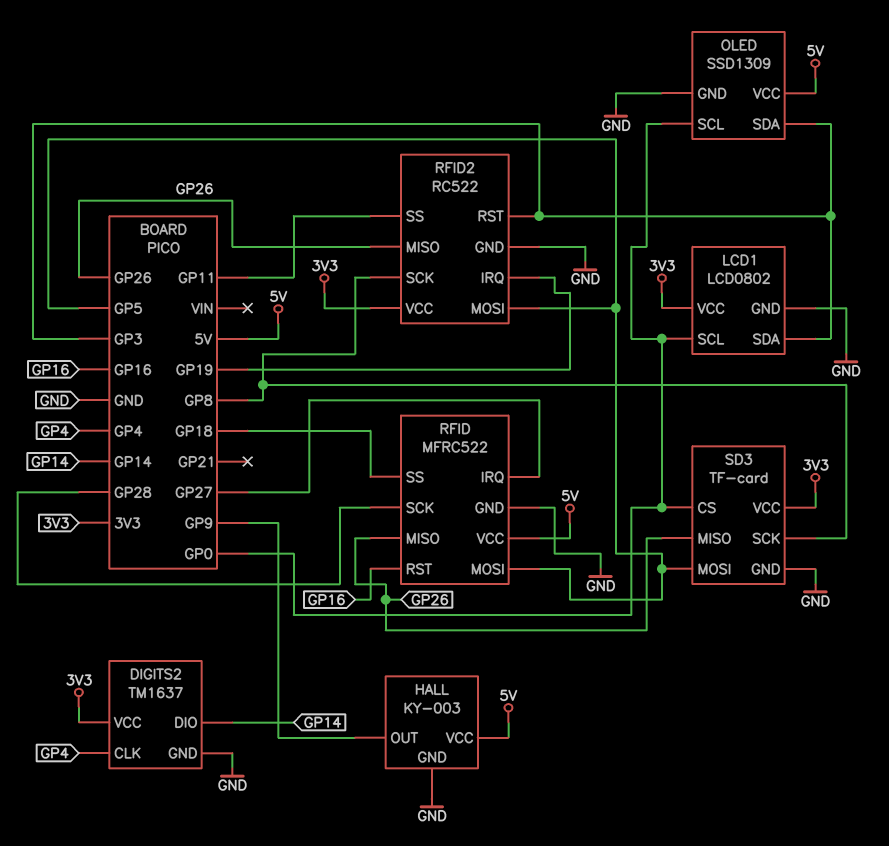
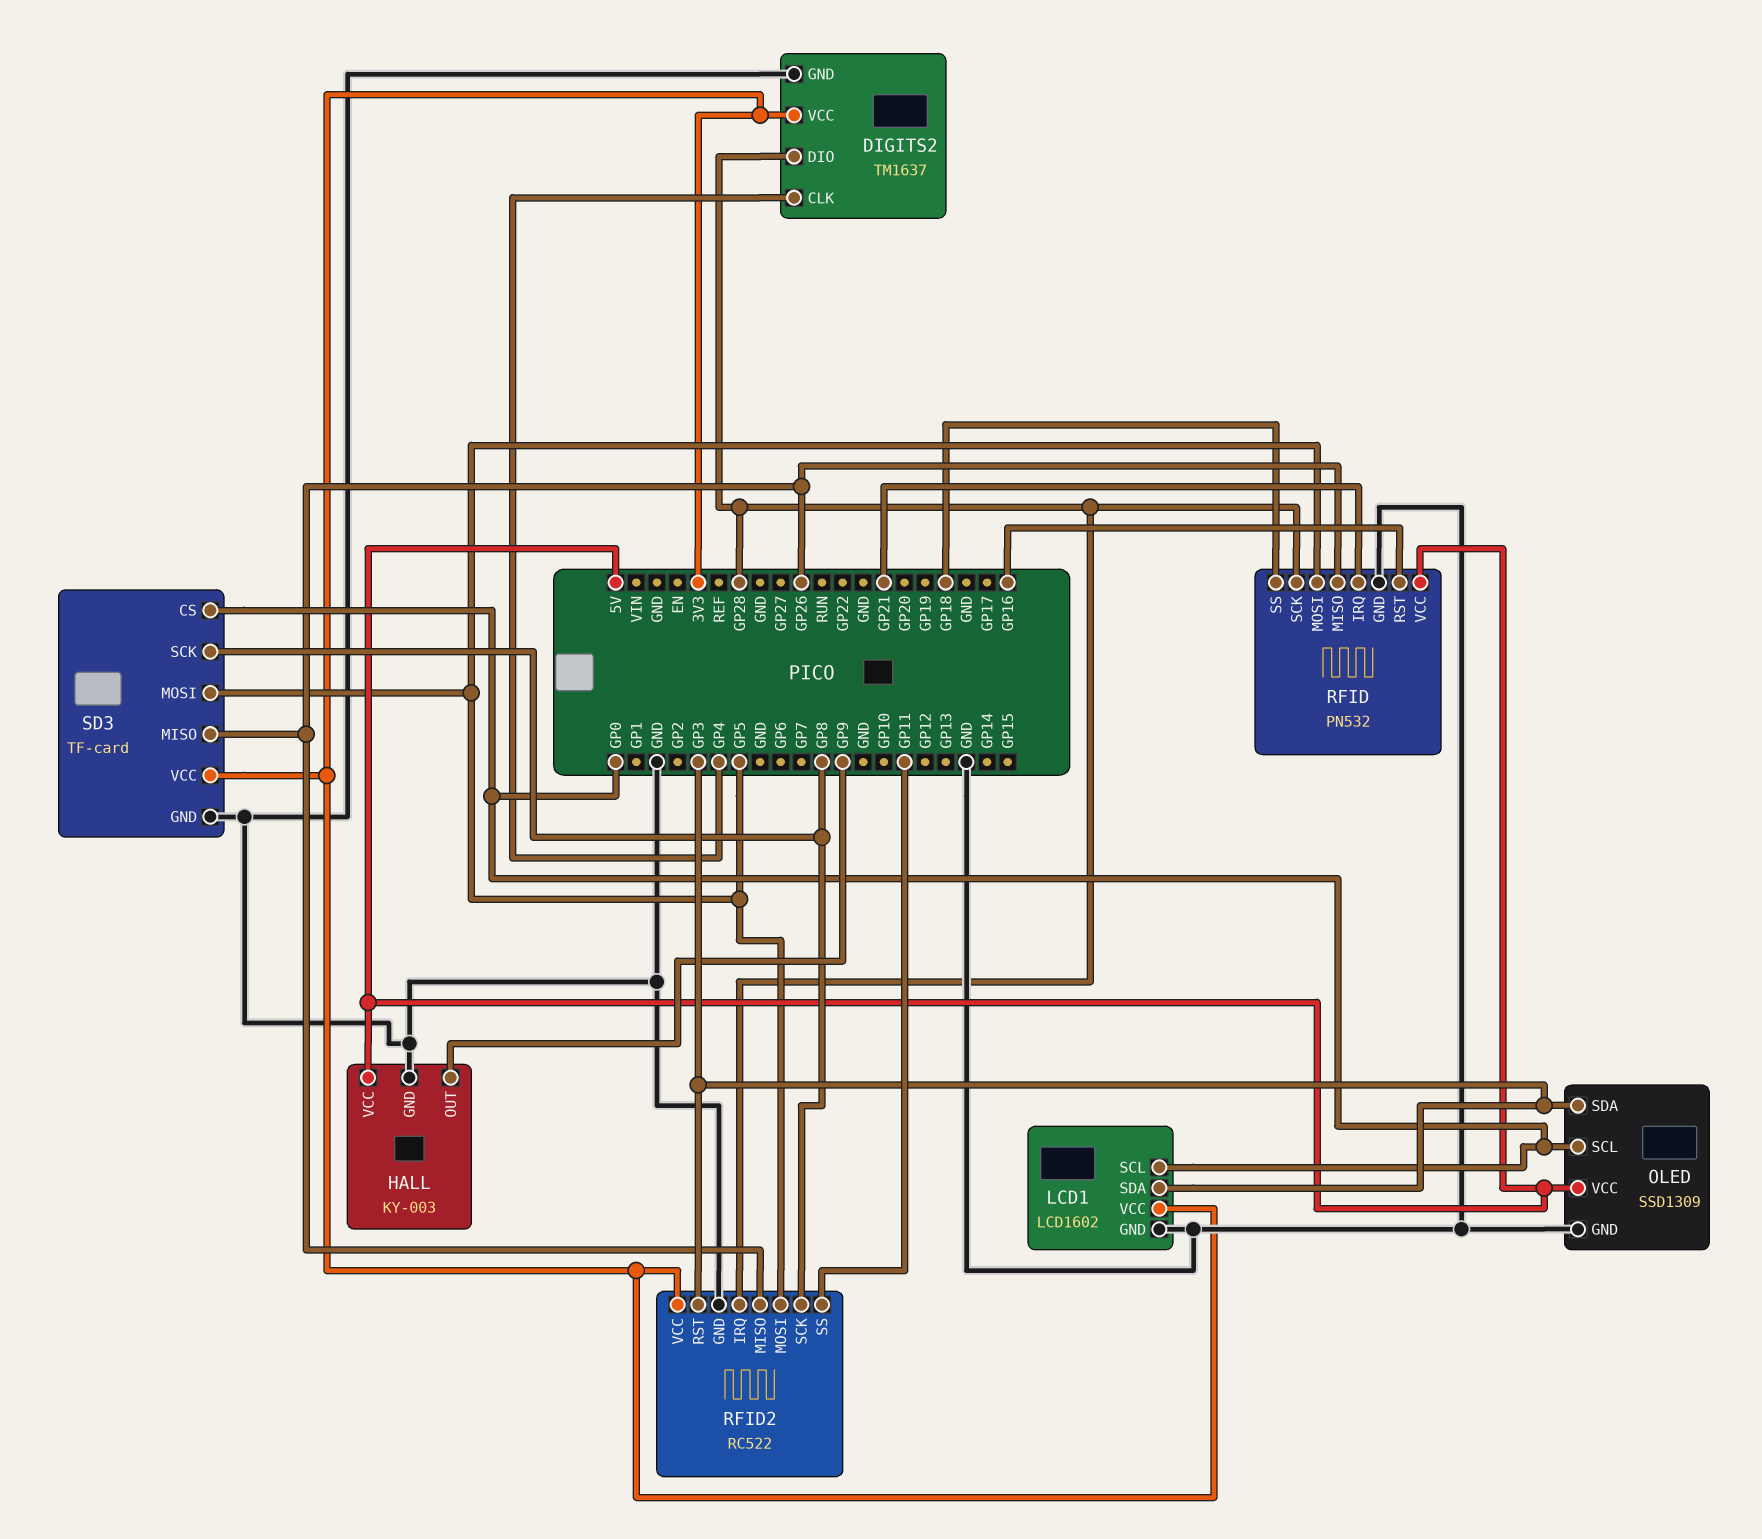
DIGITS2 pin DIO: GP14 -> GP28
LCD1: LCD0802 -> LCD1602
RFID: MFRC522 -> PN532
RFID pin IRQ: GP27 -> GP21
RFID2 pin IRQ: GP19 -> GP28

